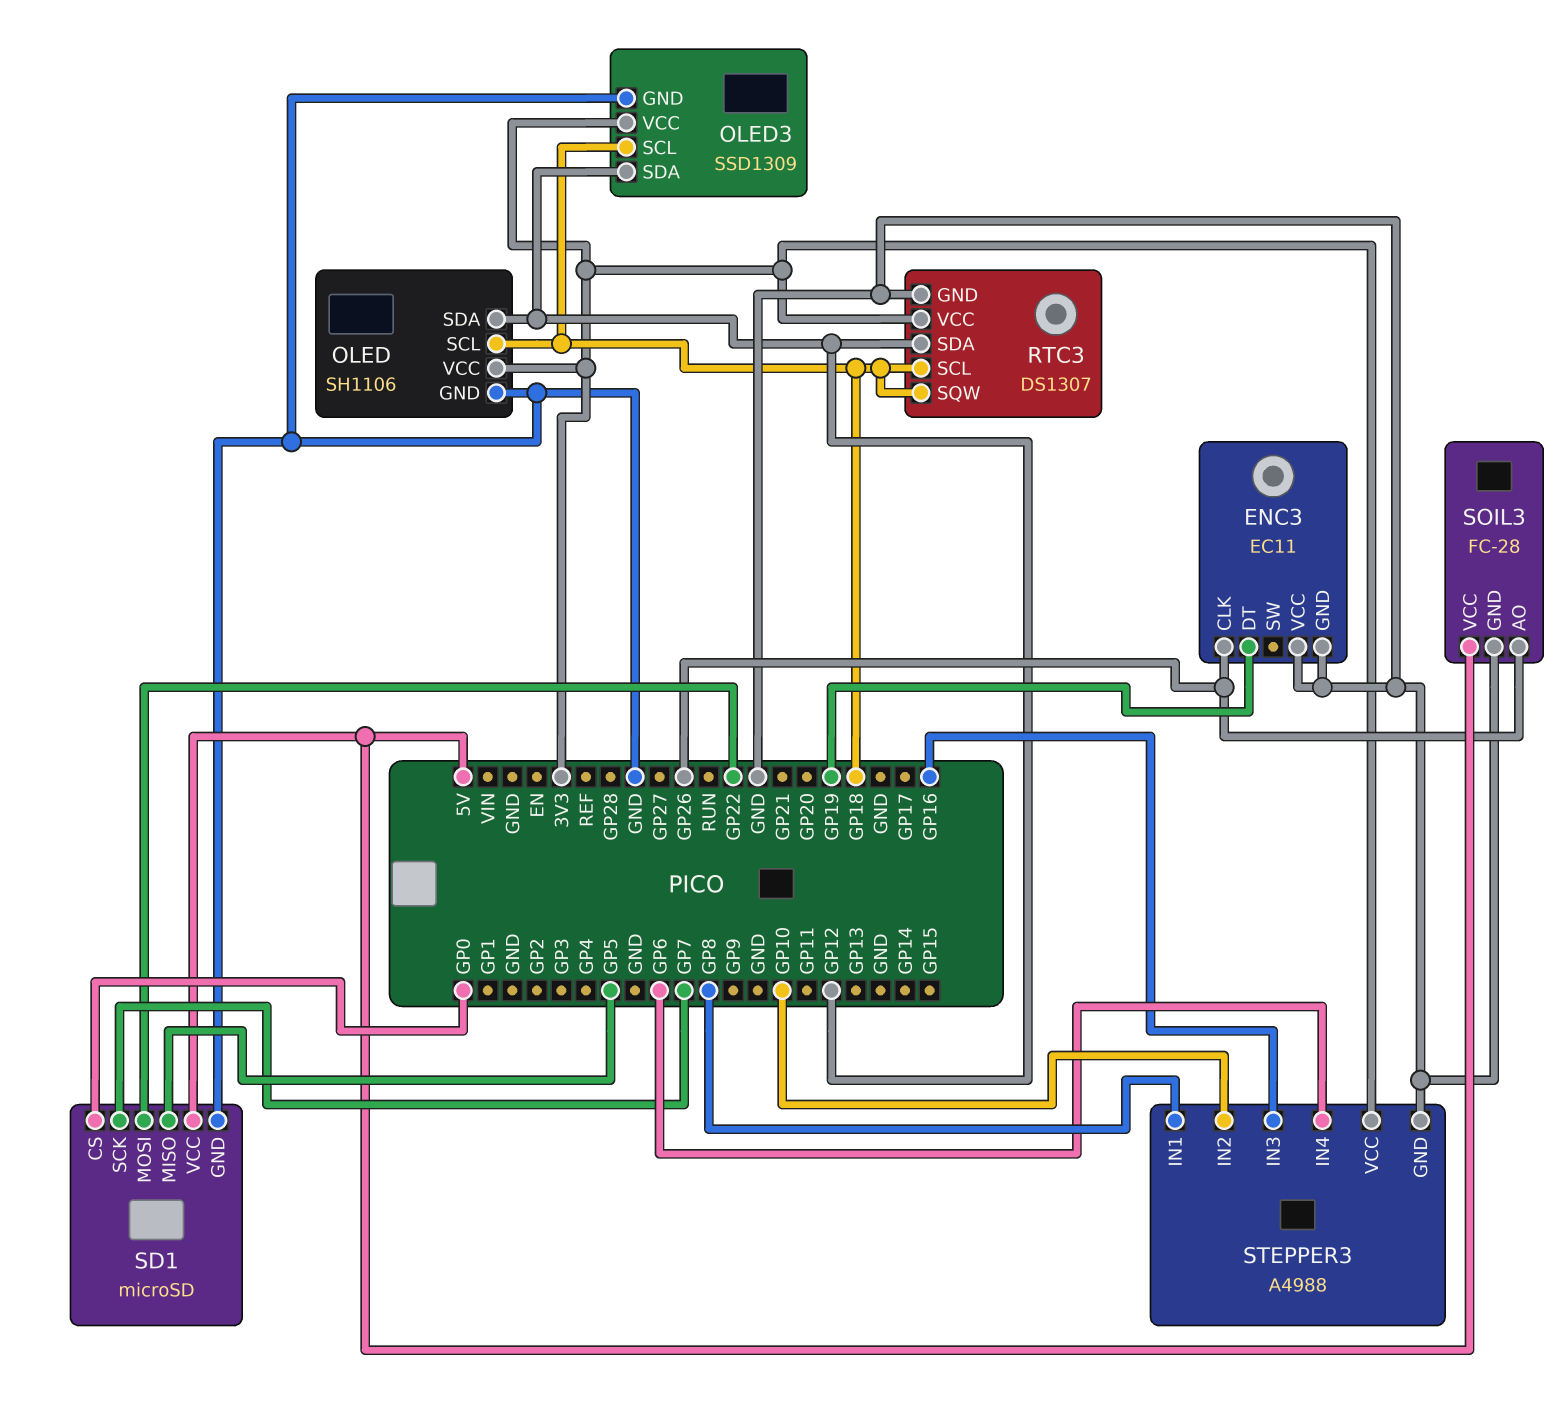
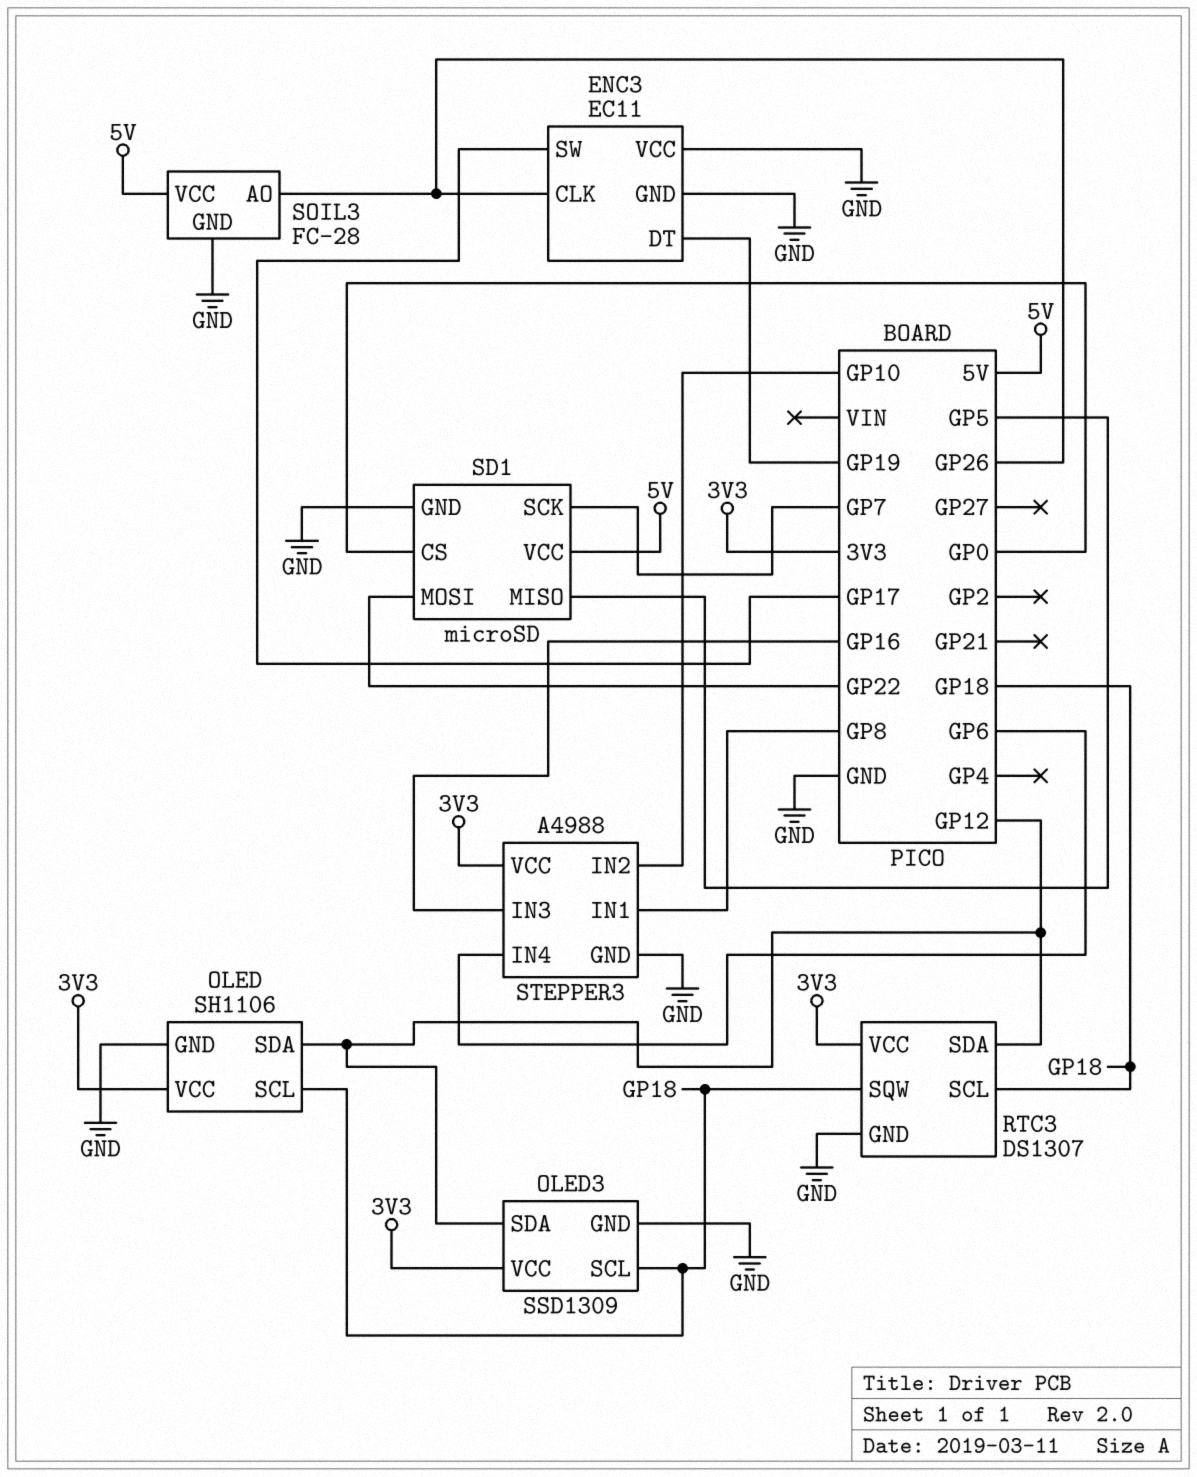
ENC3 pin SW: none -> GP17

